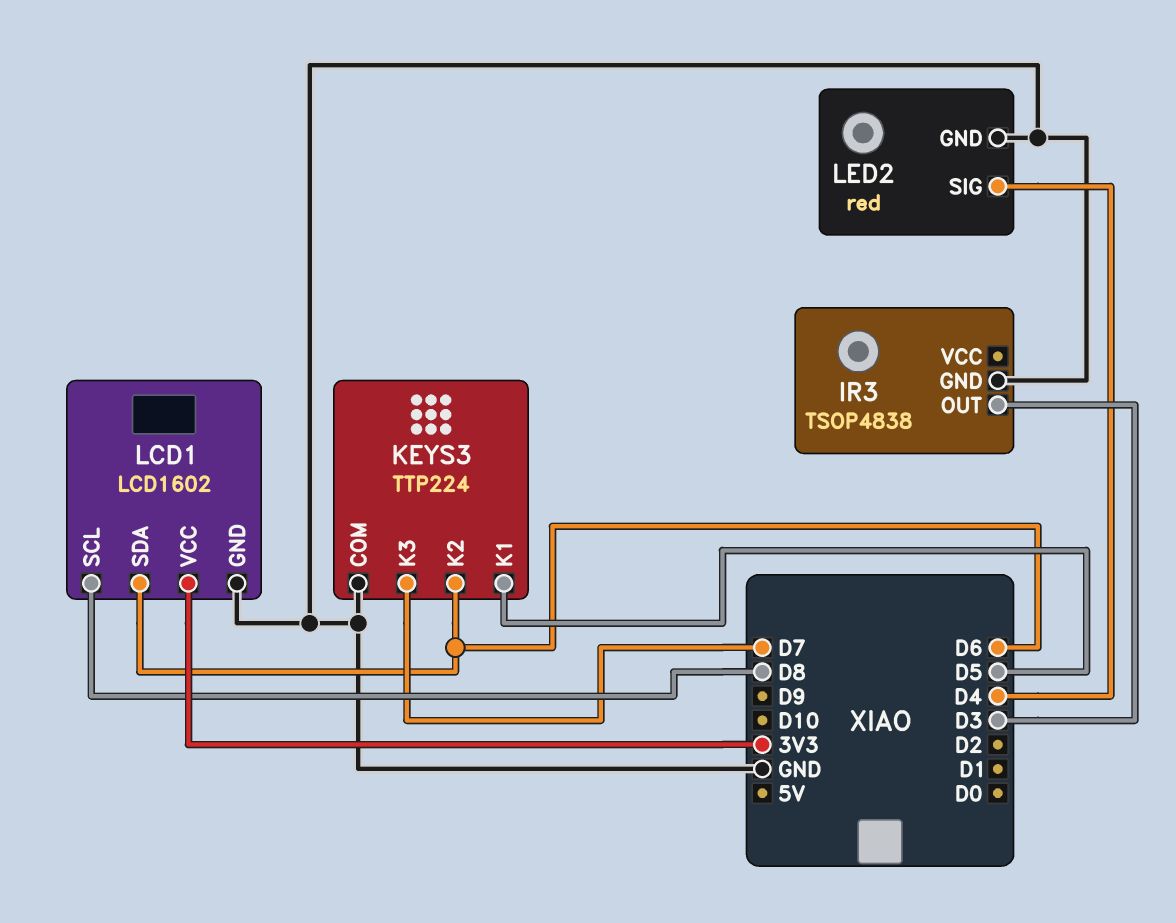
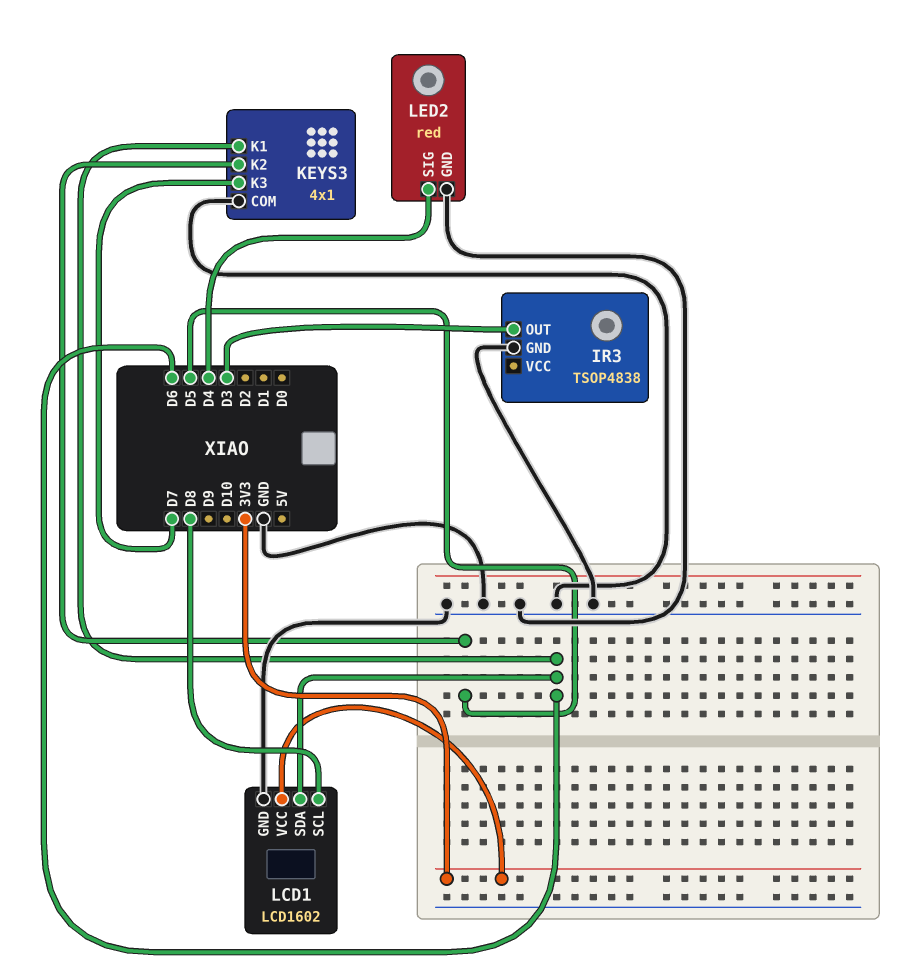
KEYS3: TTP224 -> 4x1
KEYS3 pin K1: D5 -> D6
KEYS3 pin K2: D6 -> D5

